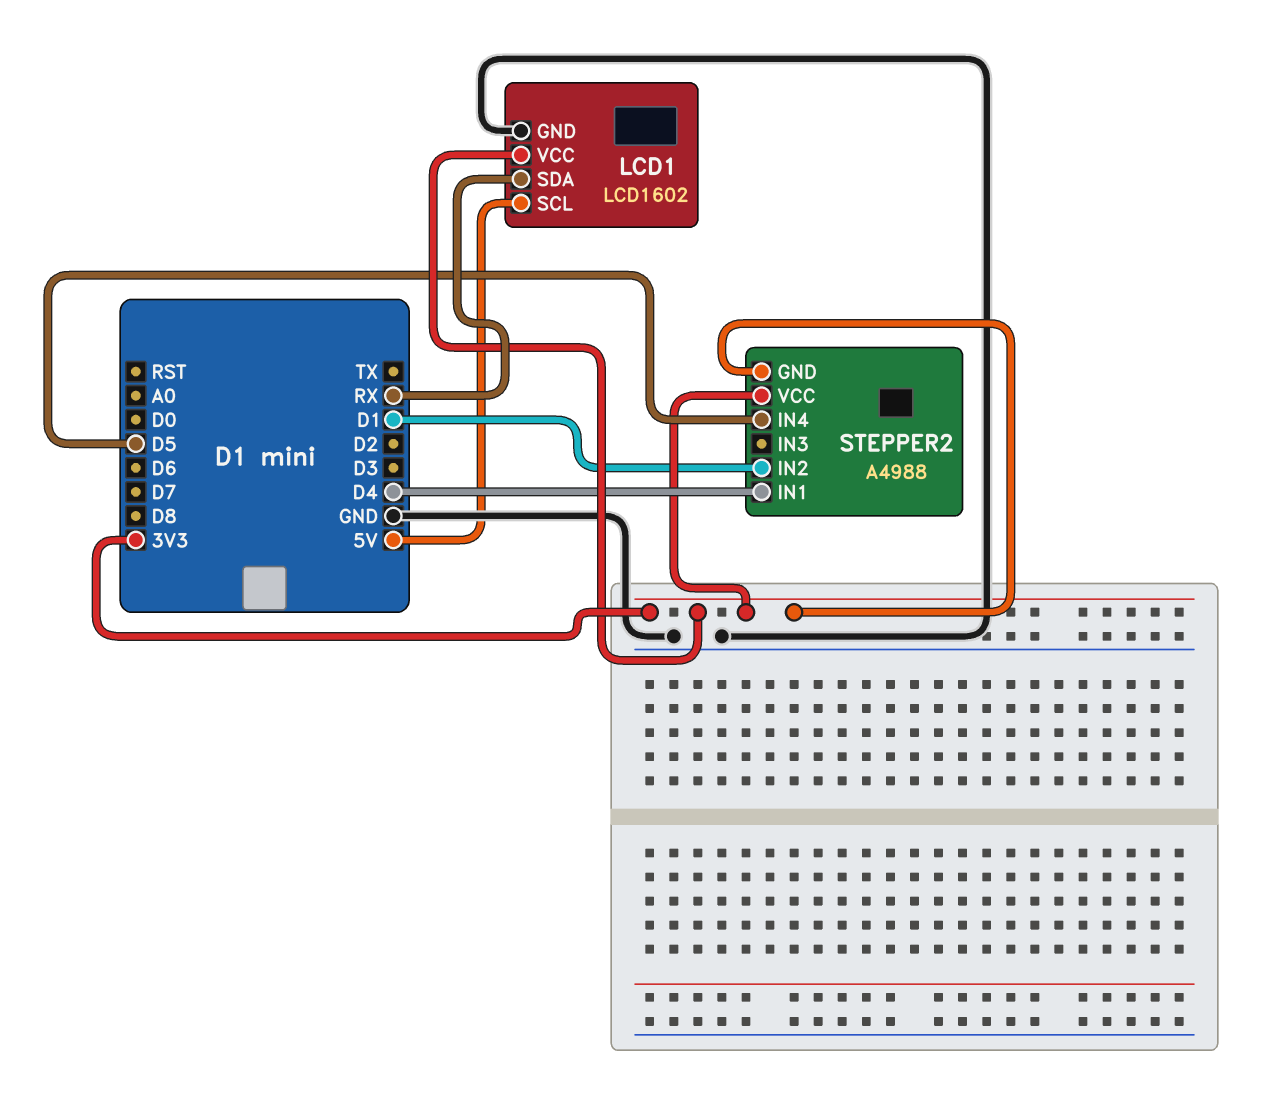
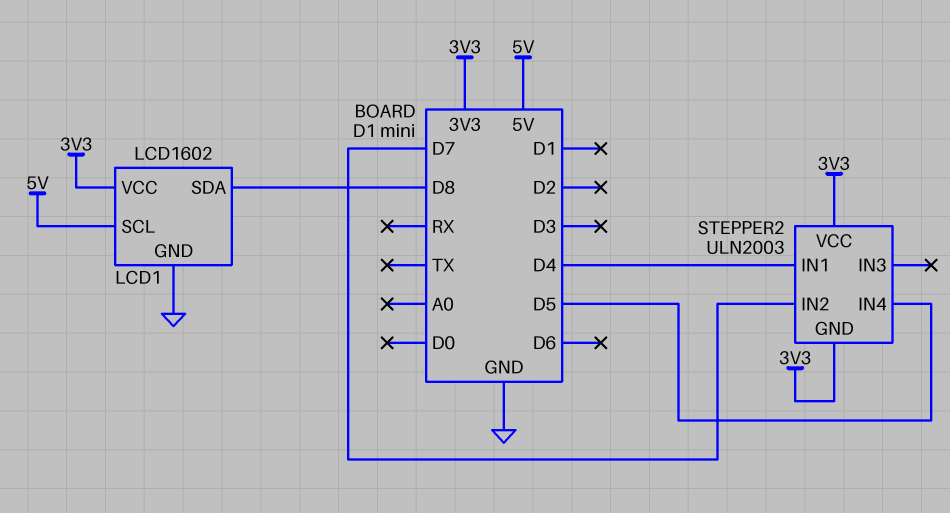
LCD1 pin SDA: RX -> D8
STEPPER2: A4988 -> ULN2003
STEPPER2 pin IN2: D1 -> D7

